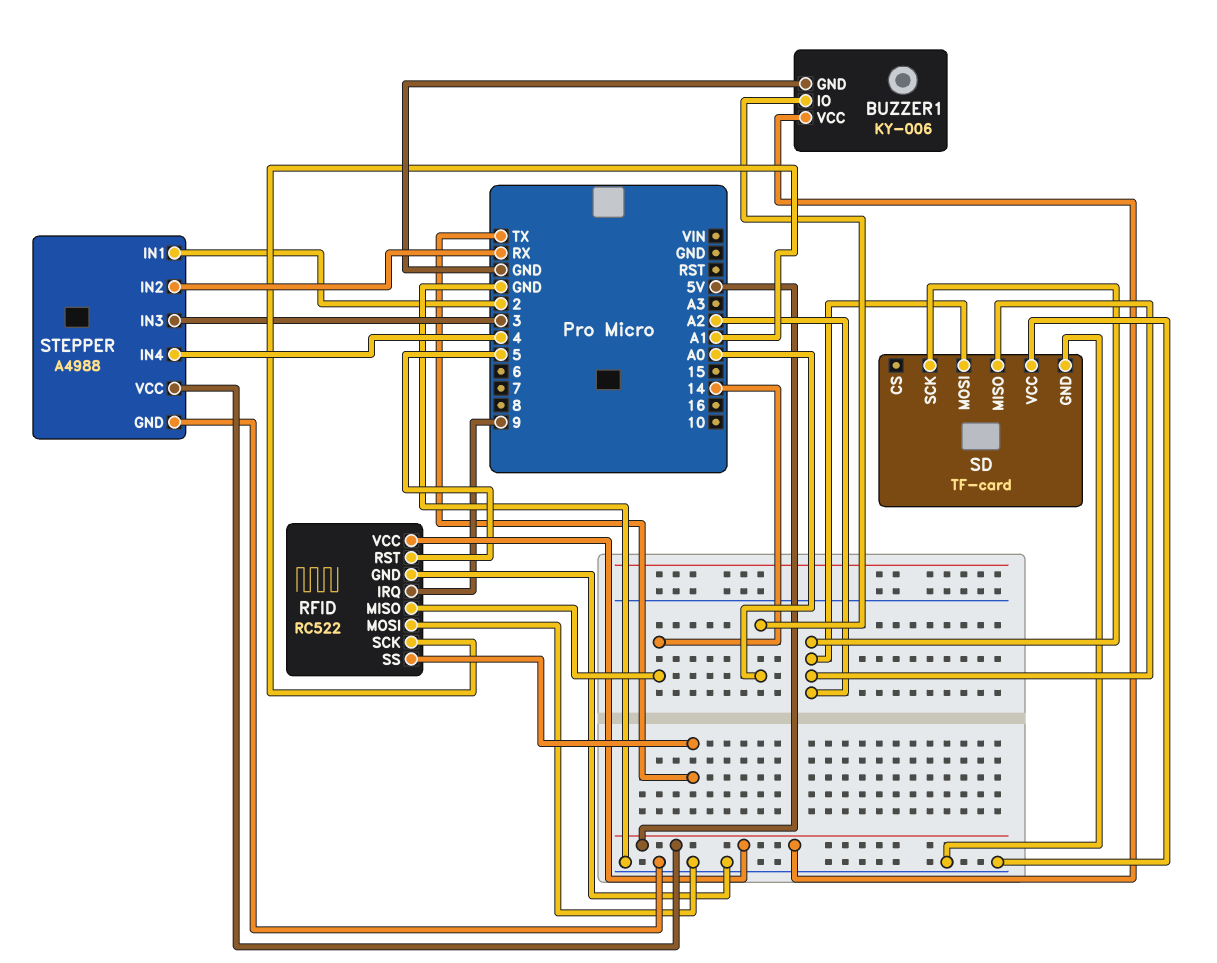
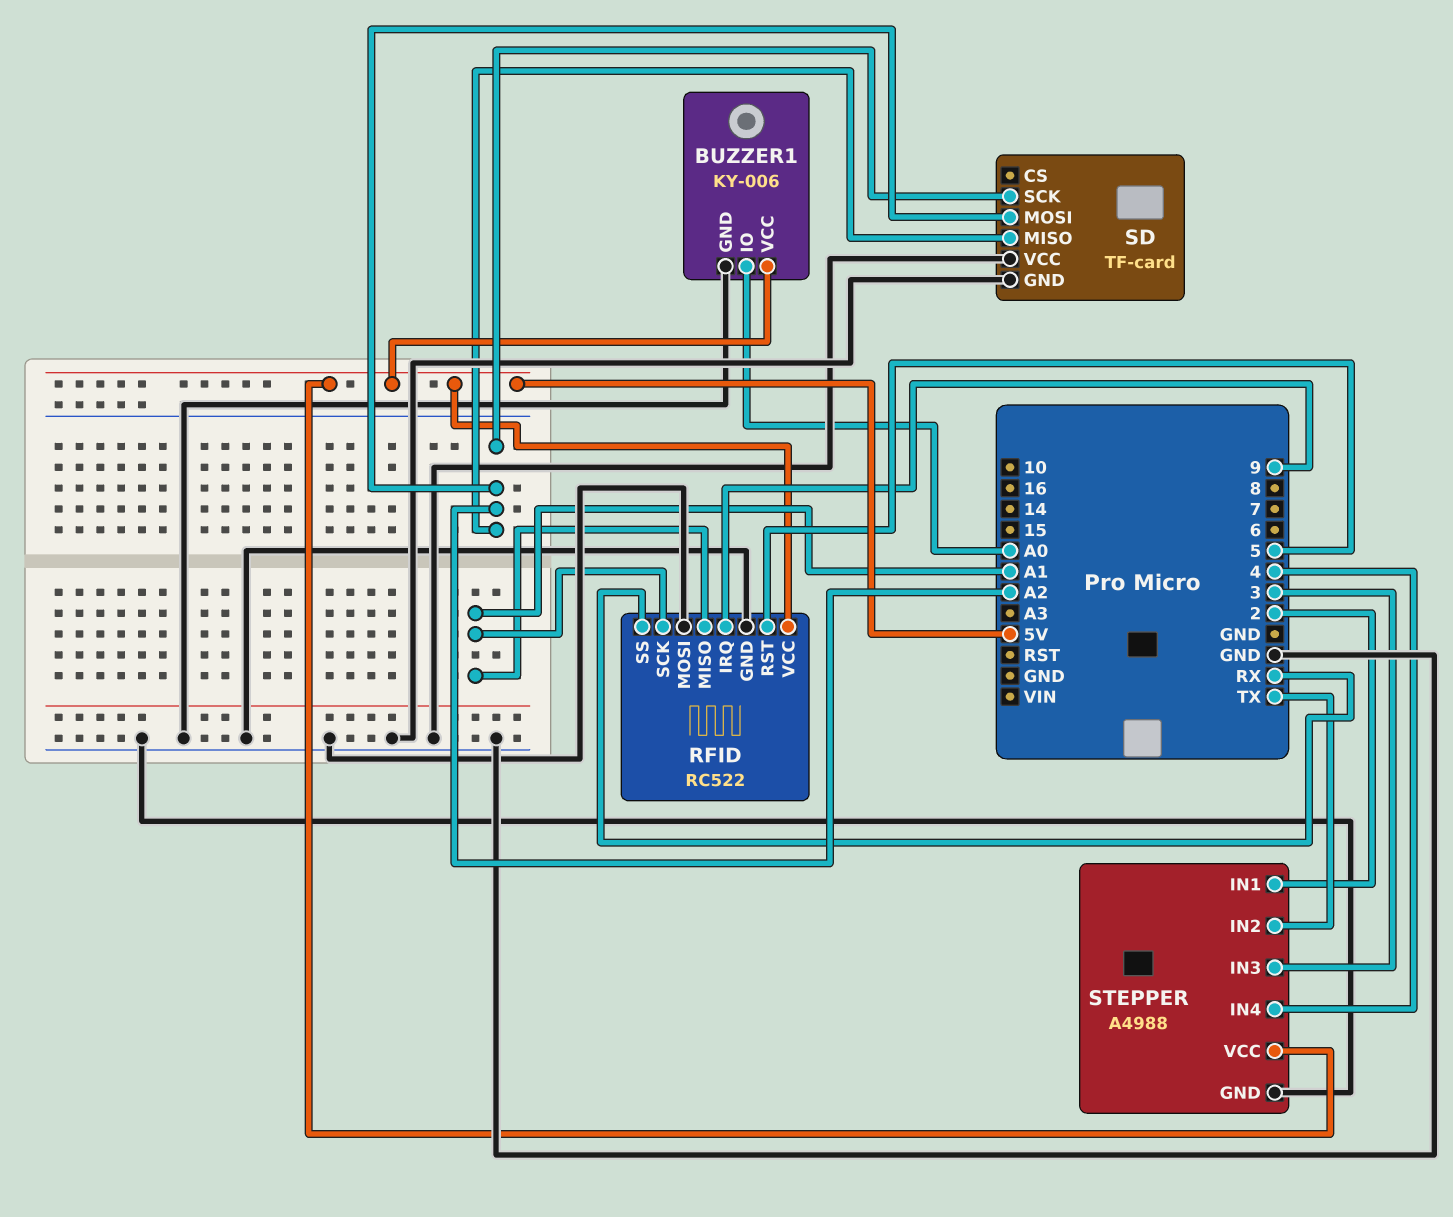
RFID pin MISO: 14 -> A1
RFID pin SS: TX -> RX
STEPPER pin IN2: RX -> TX

